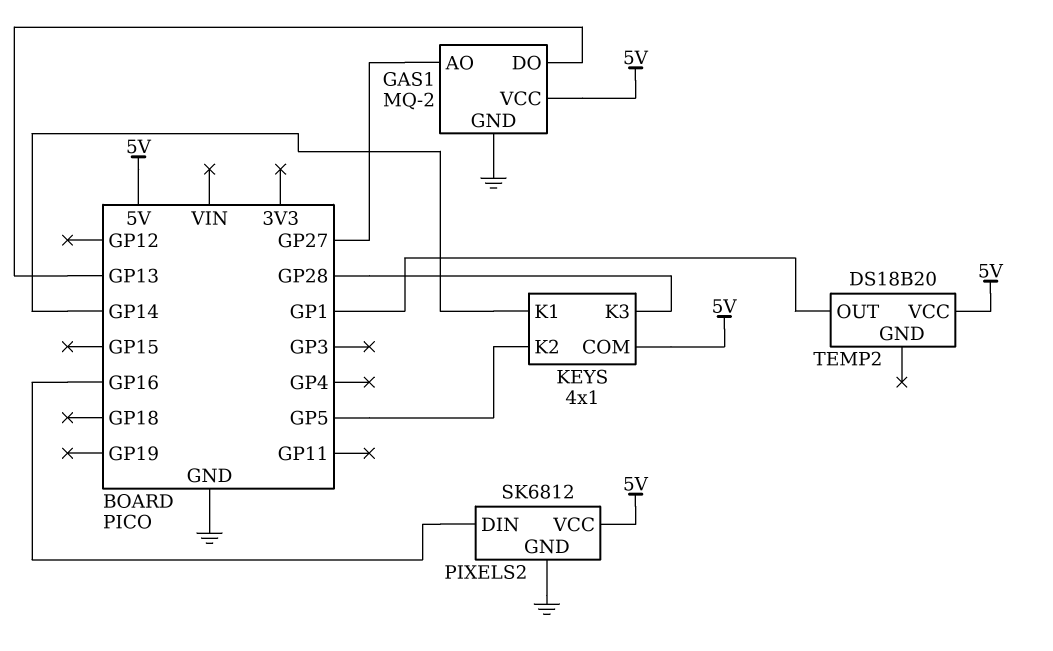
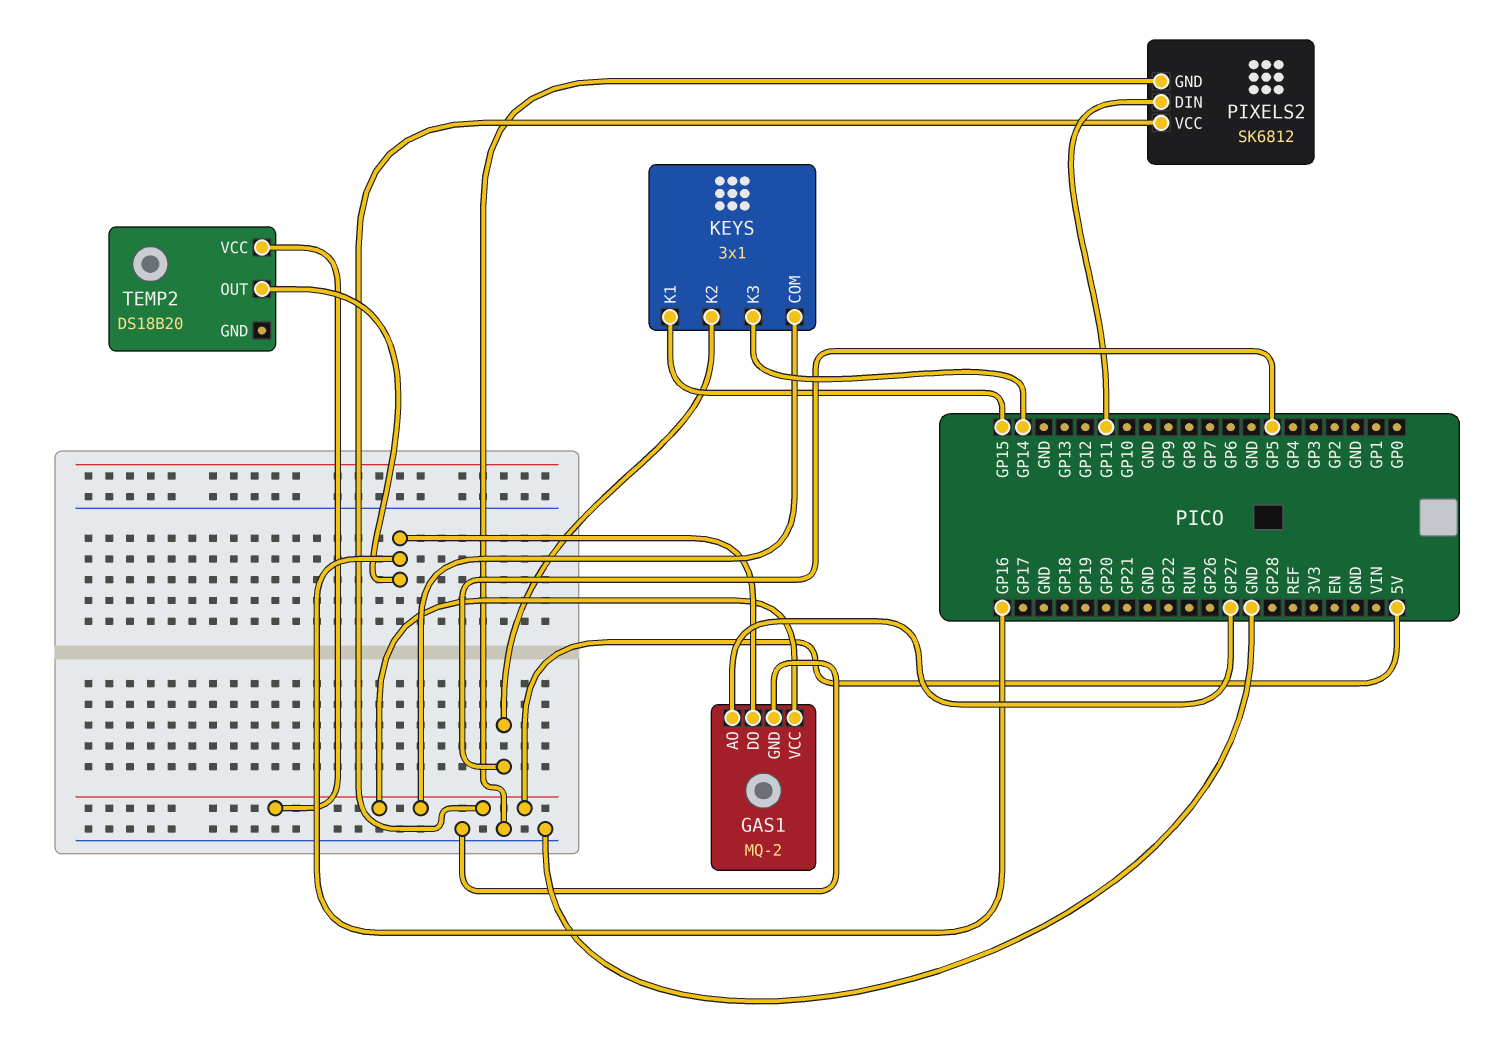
GAS1 pin DO: GP13 -> GP16
KEYS: 4x1 -> 3x1
KEYS pin K1: GP14 -> GP15
KEYS pin K3: GP28 -> GP14
PIXELS2 pin DIN: GP16 -> GP11
TEMP2 pin OUT: GP1 -> GP16

